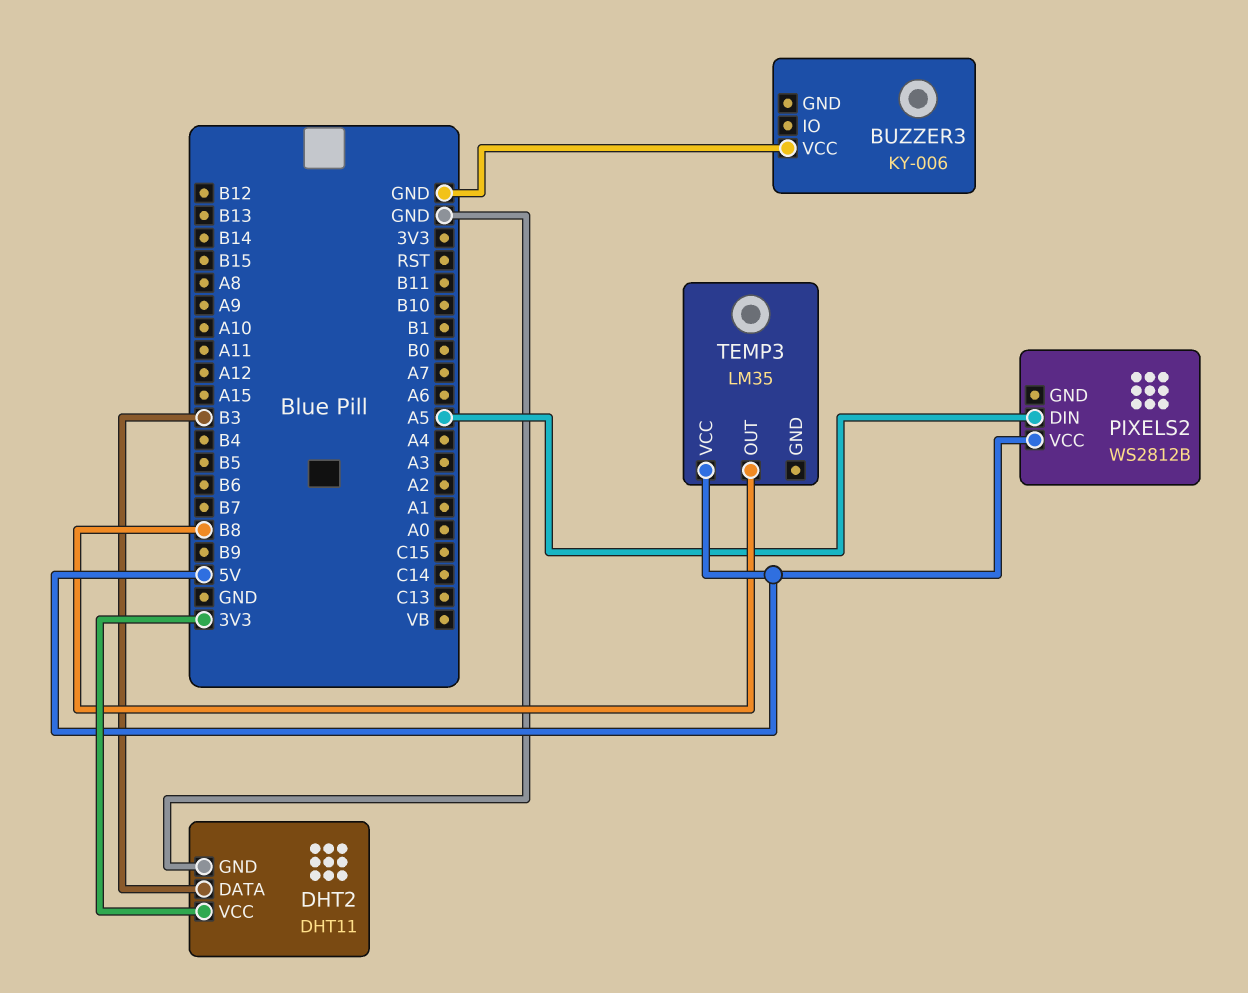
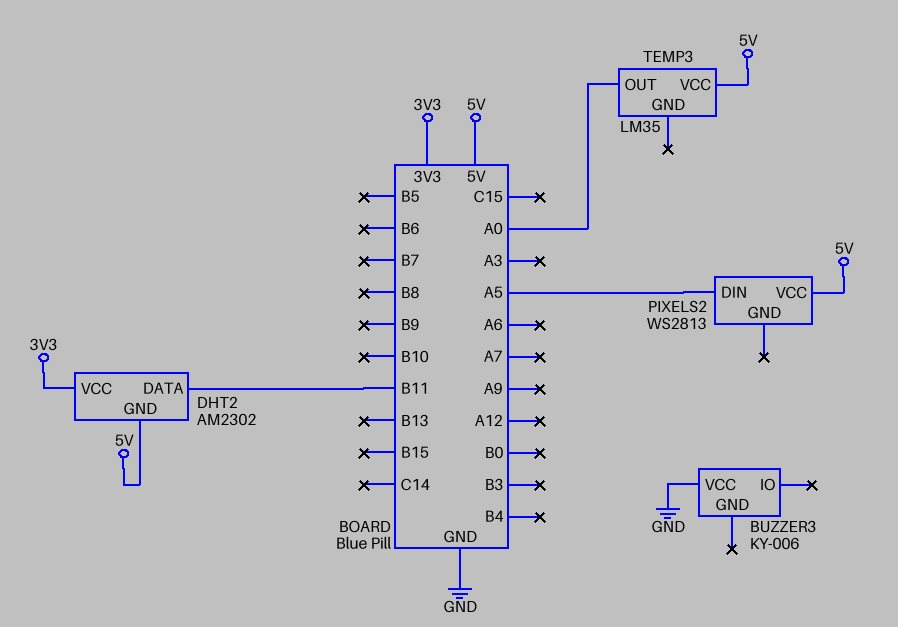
DHT2: DHT11 -> AM2302
DHT2 pin DATA: B3 -> B11
DHT2 pin GND: GND -> 5V
PIXELS2: WS2812B -> WS2813
TEMP3 pin OUT: B8 -> A0

